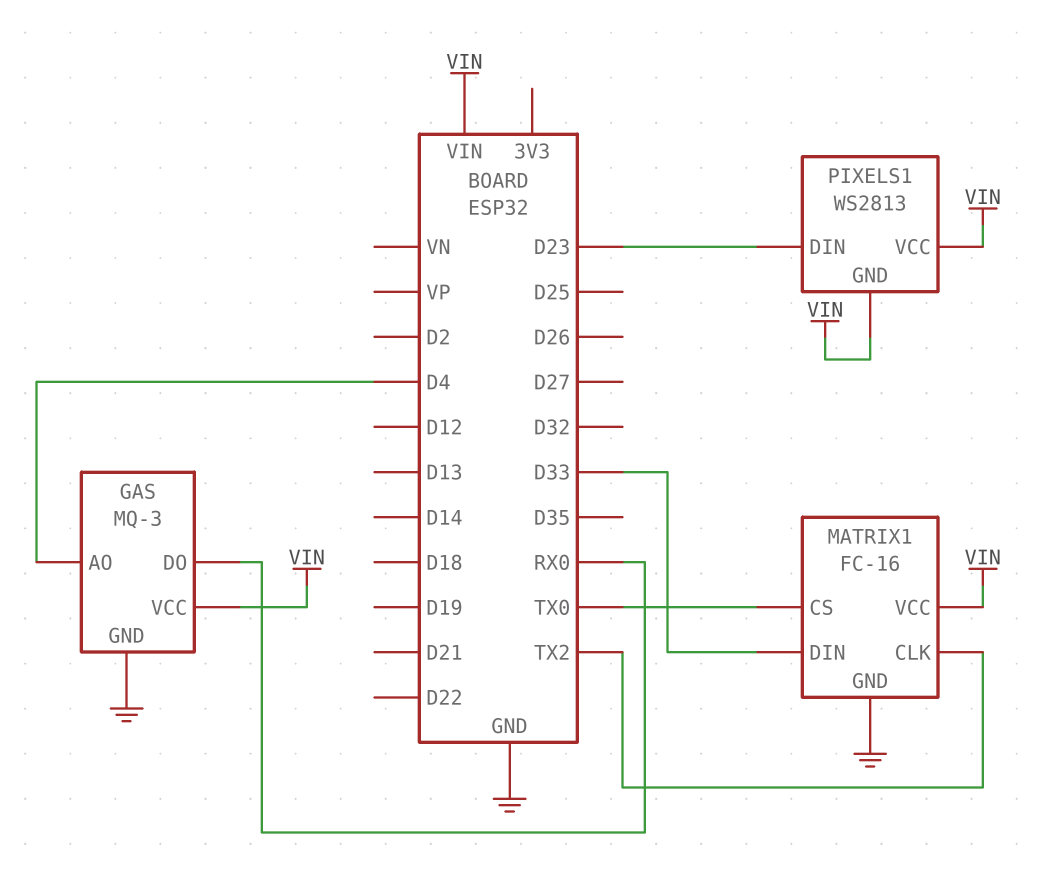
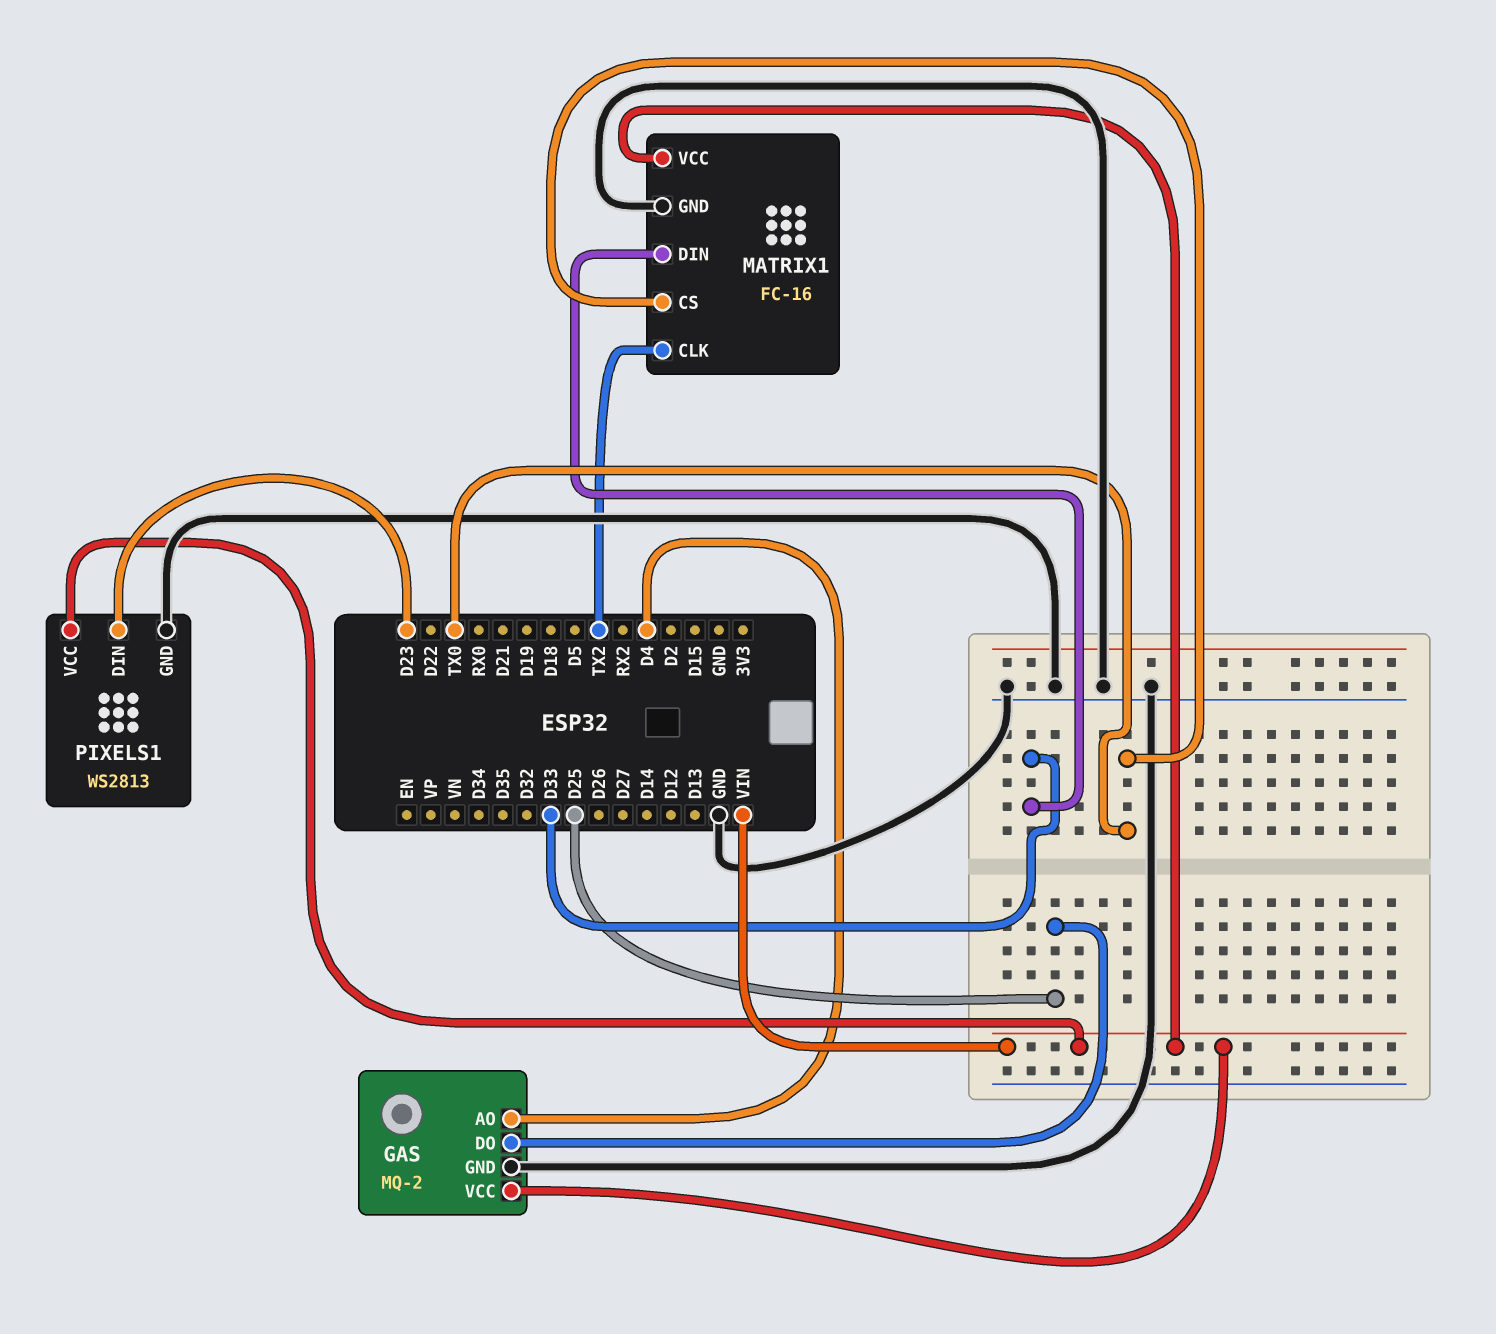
GAS: MQ-3 -> MQ-2
GAS pin DO: RX0 -> D25
PIXELS1 pin GND: VIN -> GND

